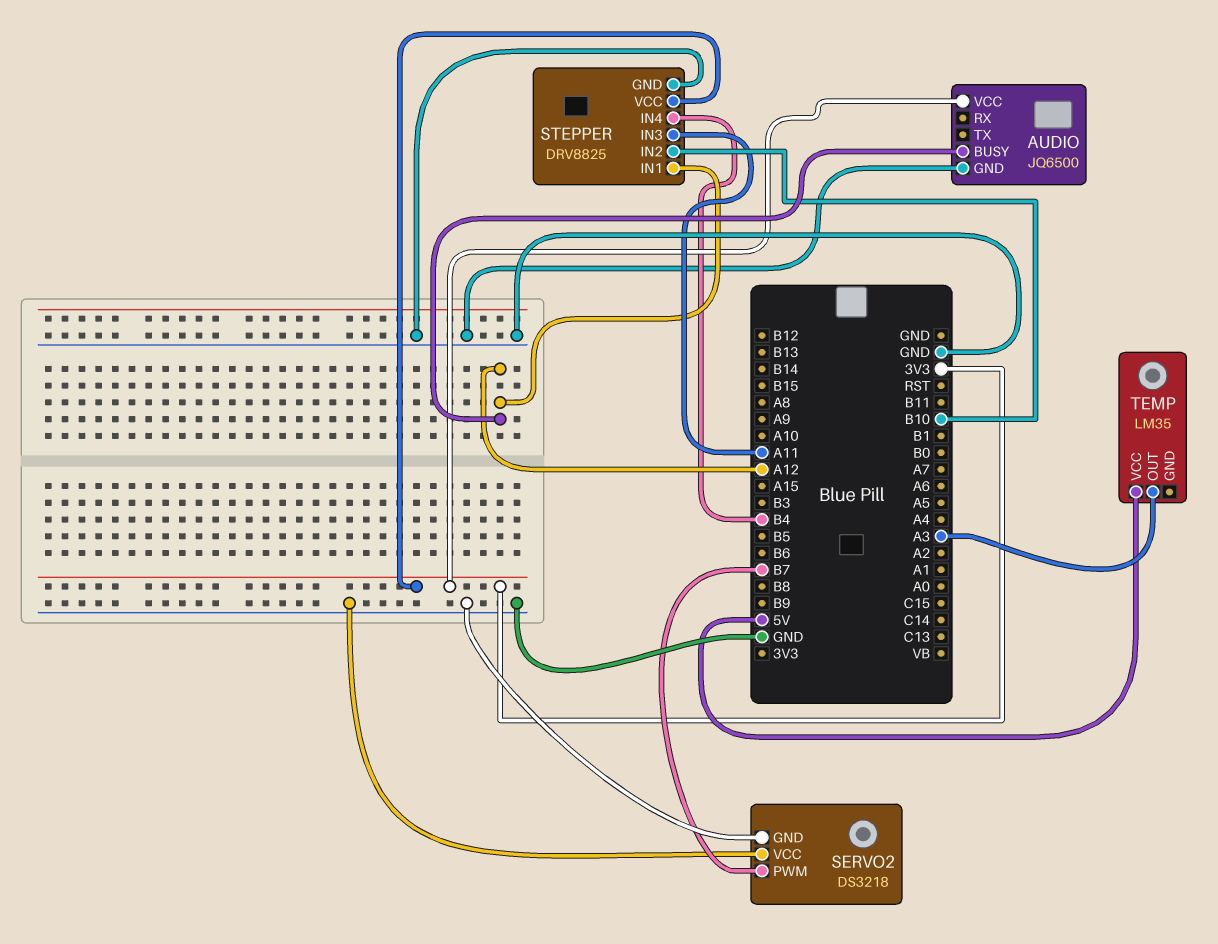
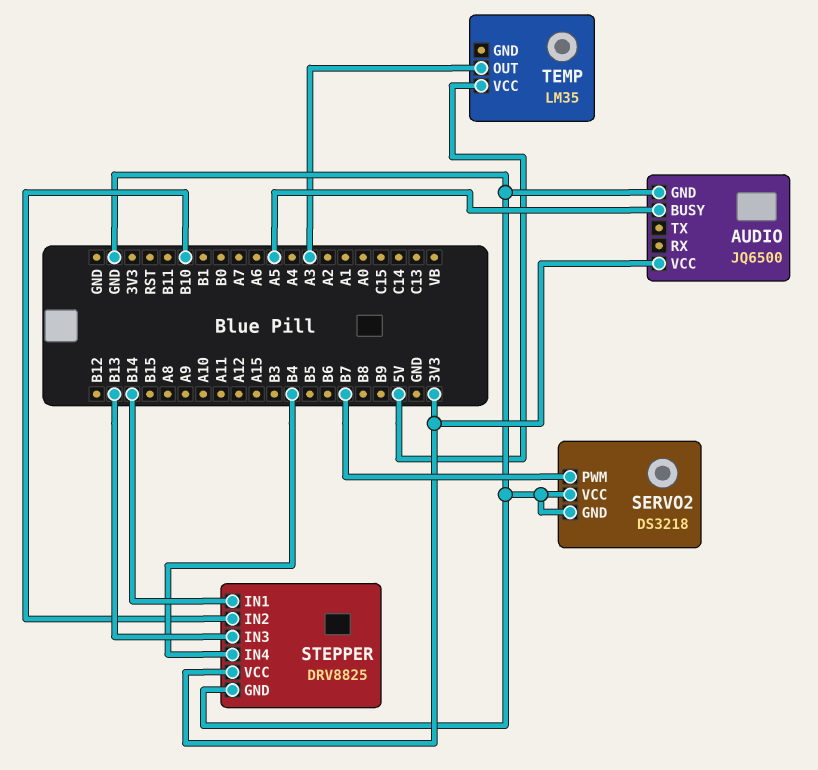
AUDIO pin BUSY: A12 -> A5
STEPPER pin IN1: A12 -> B14
STEPPER pin IN3: A11 -> B13

